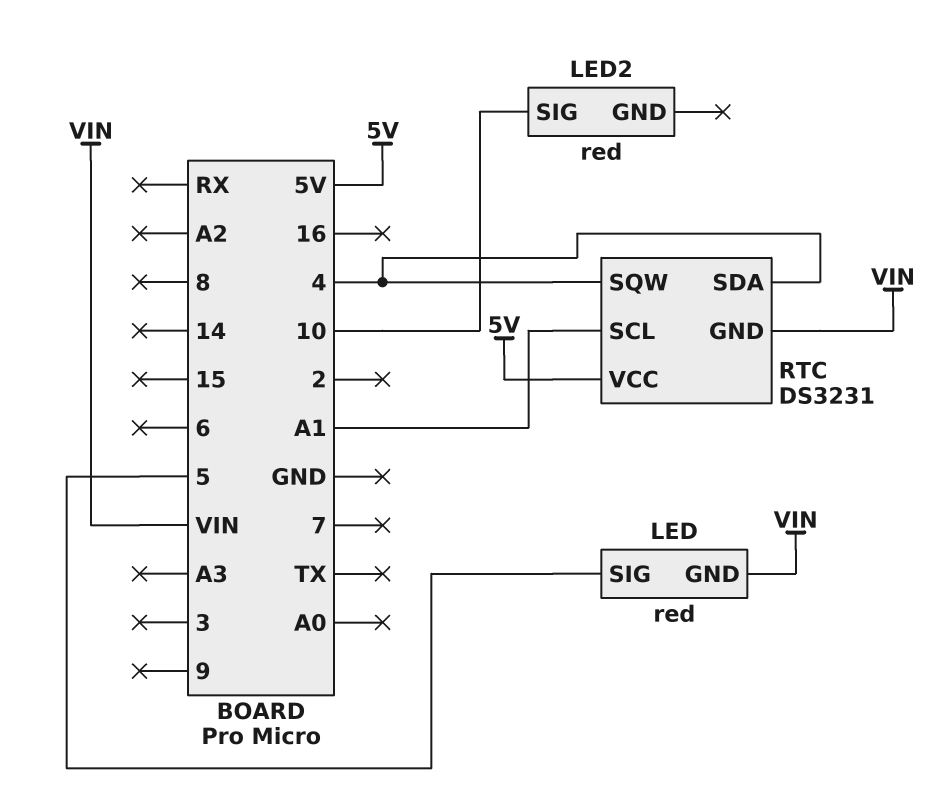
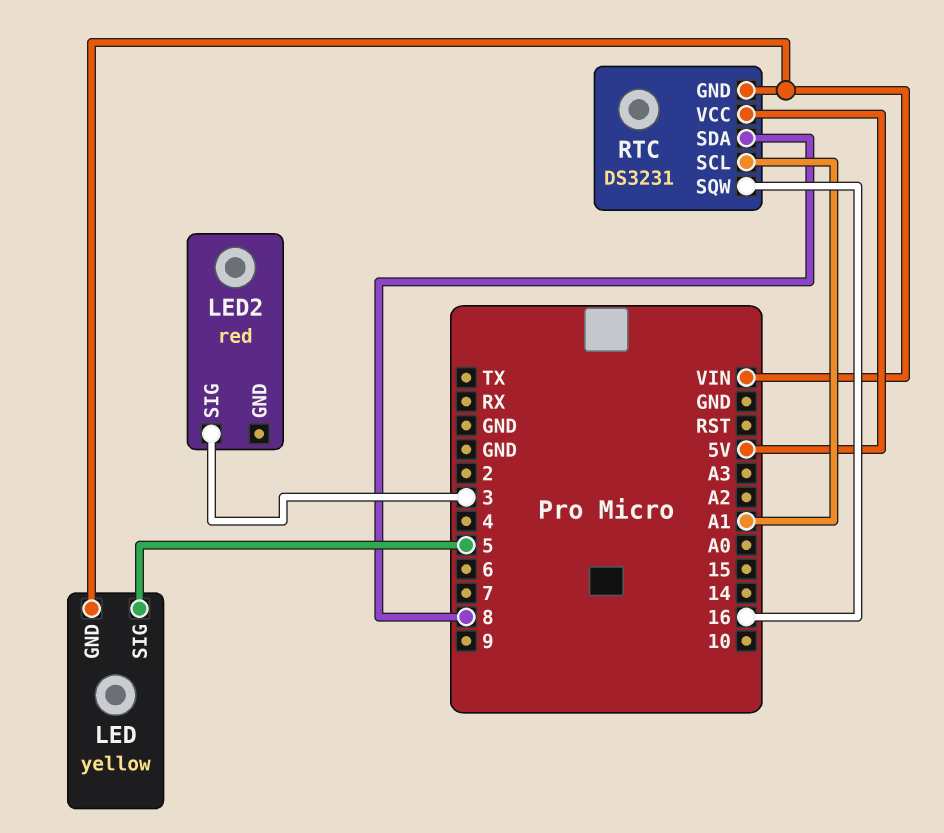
LED: red -> yellow
LED2 pin SIG: 10 -> 3
RTC pin SDA: 4 -> 8
RTC pin SQW: 4 -> 16

